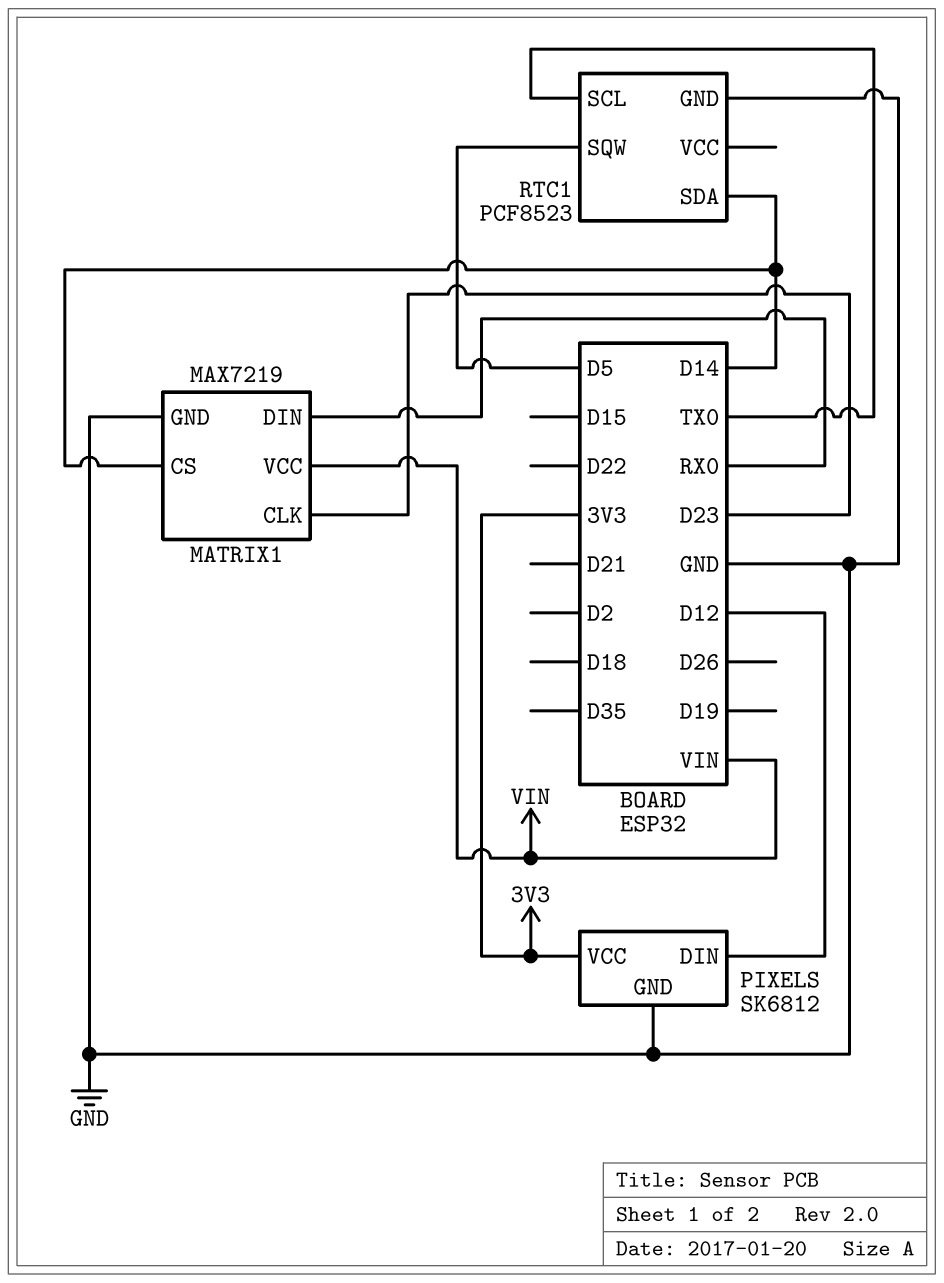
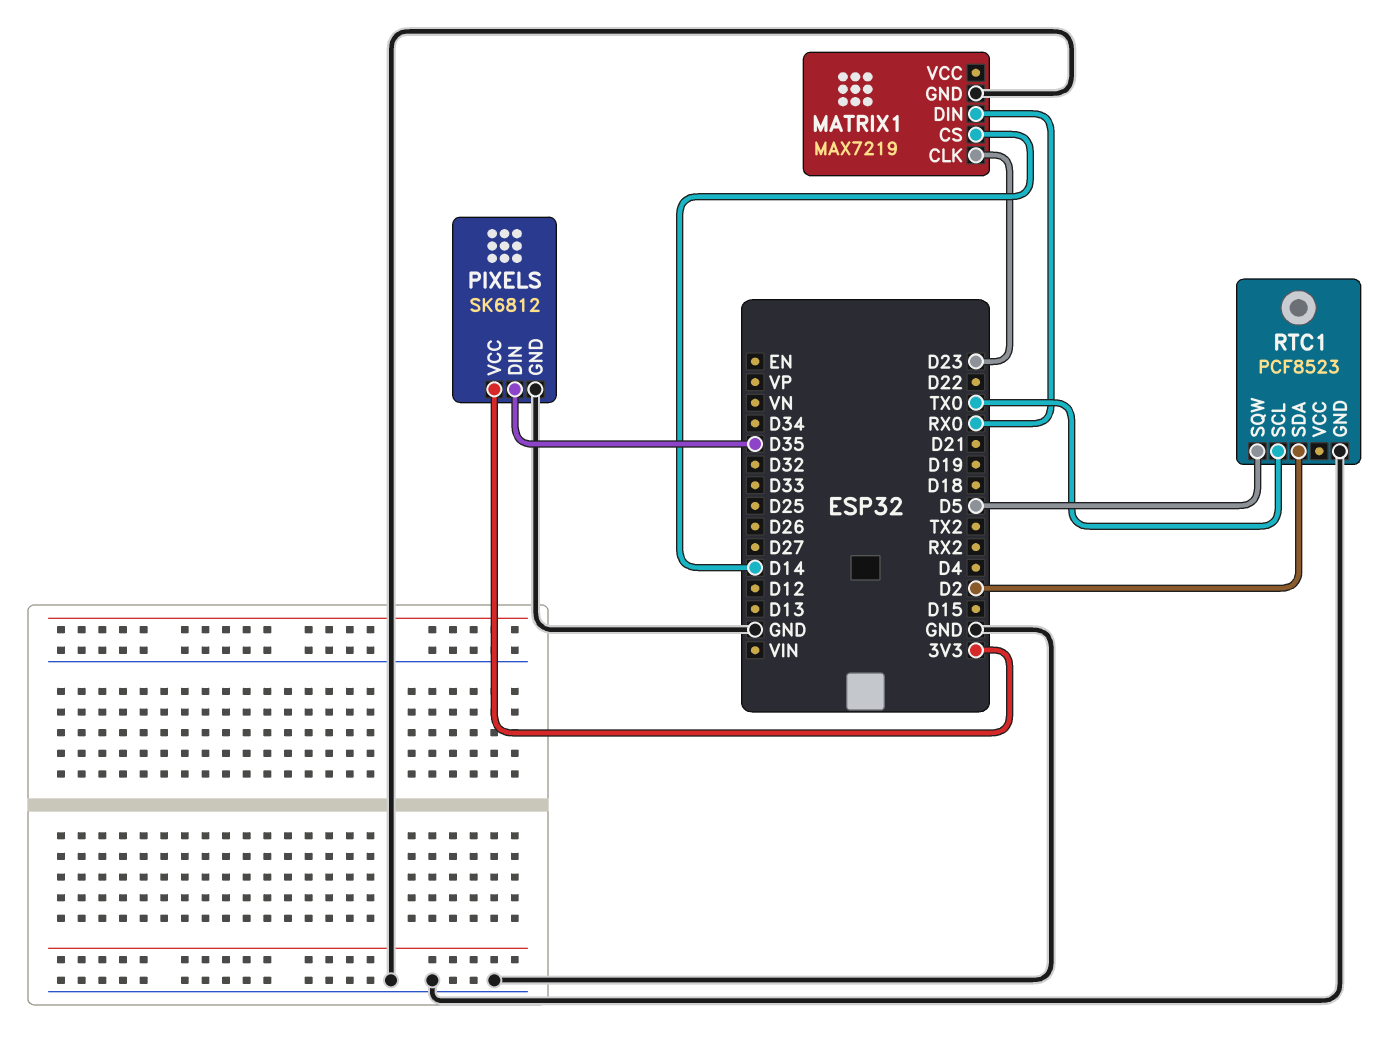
MATRIX1 pin VCC: VIN -> none
PIXELS pin DIN: D12 -> D35
RTC1 pin SDA: D14 -> D2

